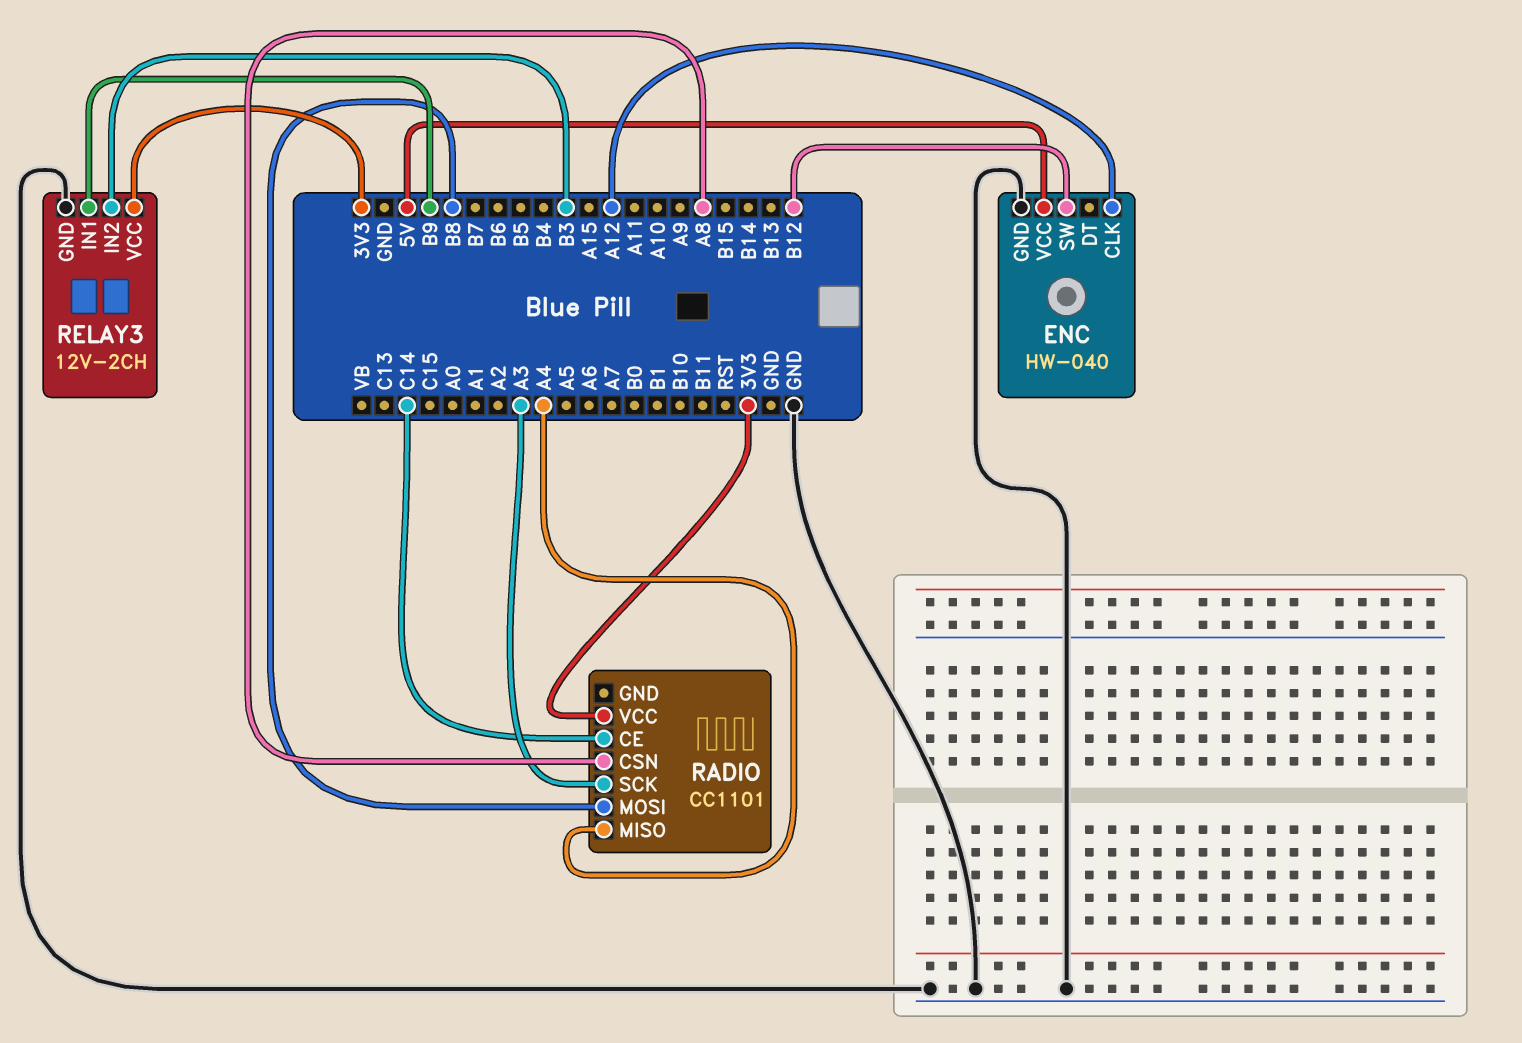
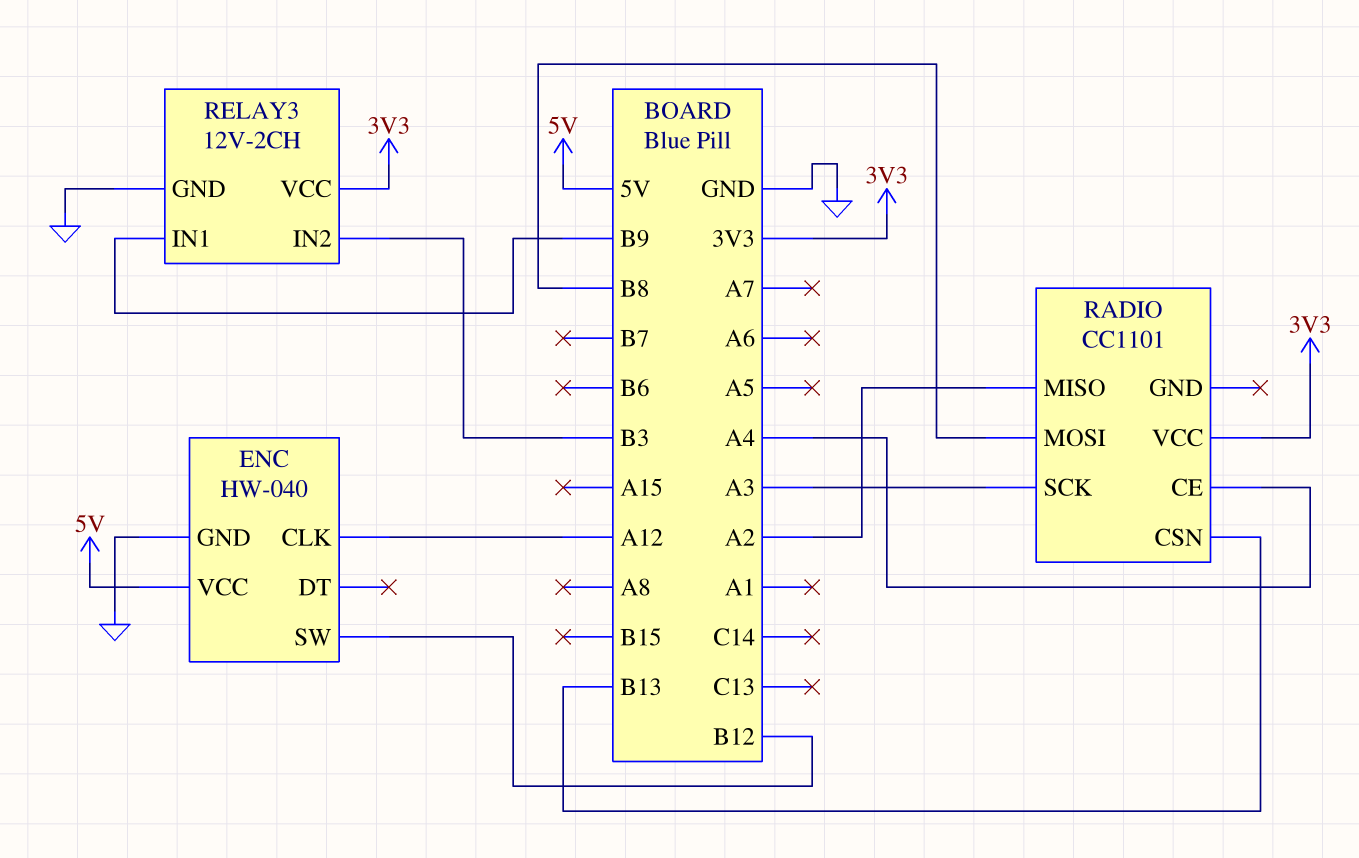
RADIO pin CE: C14 -> A4
RADIO pin CSN: A8 -> B13
RADIO pin MISO: A4 -> A2

